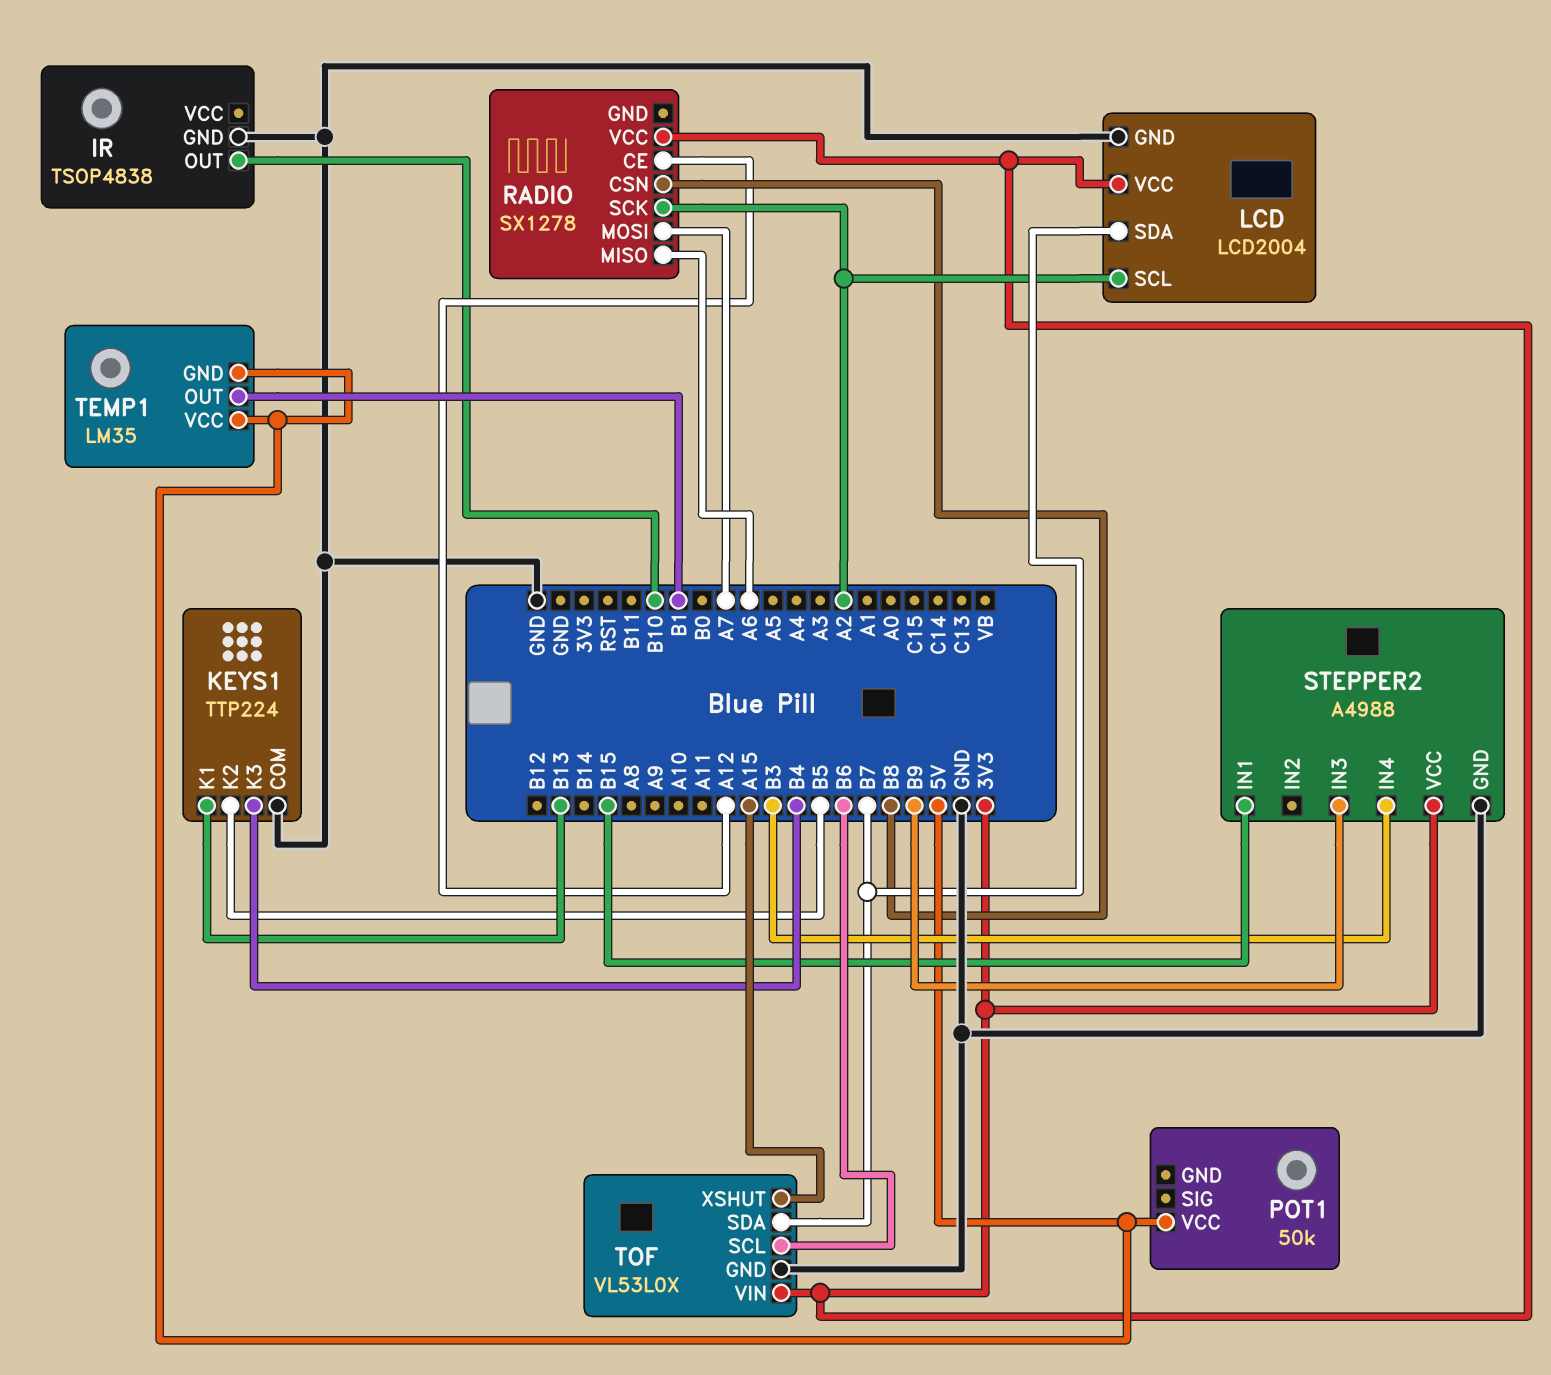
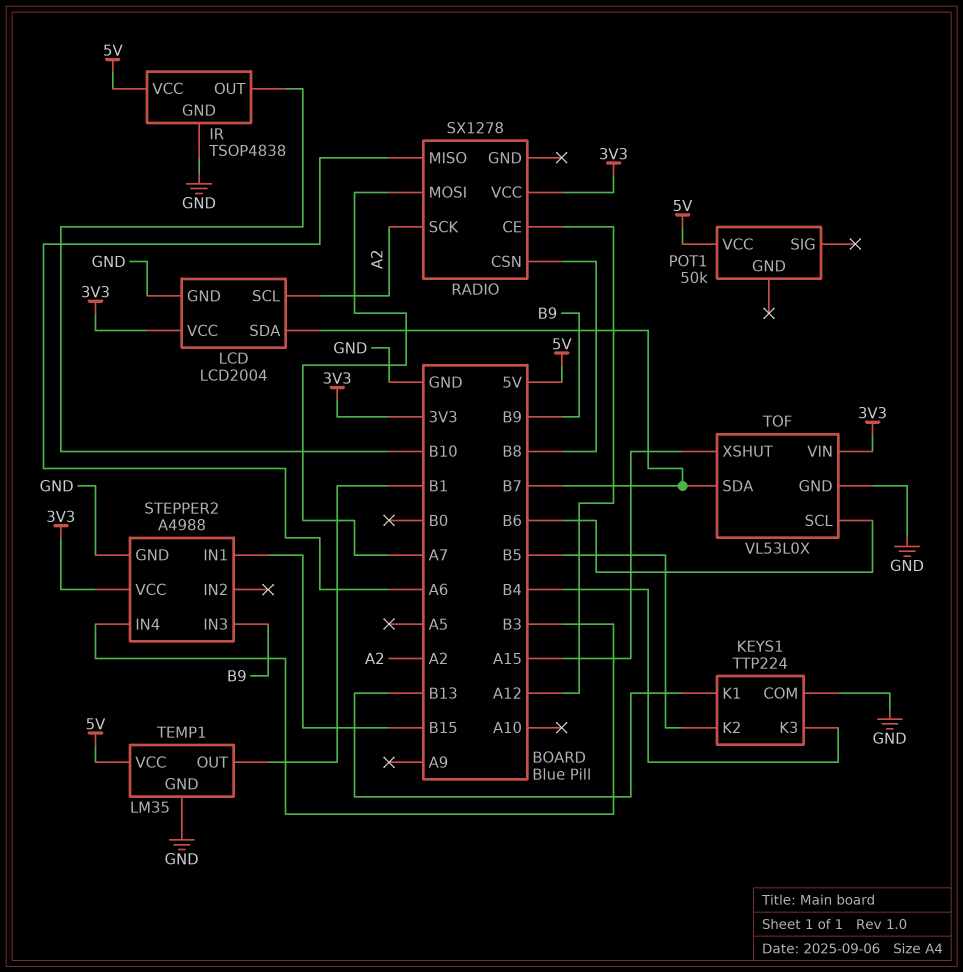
IR pin VCC: none -> 5V
TEMP1 pin GND: 5V -> GND

